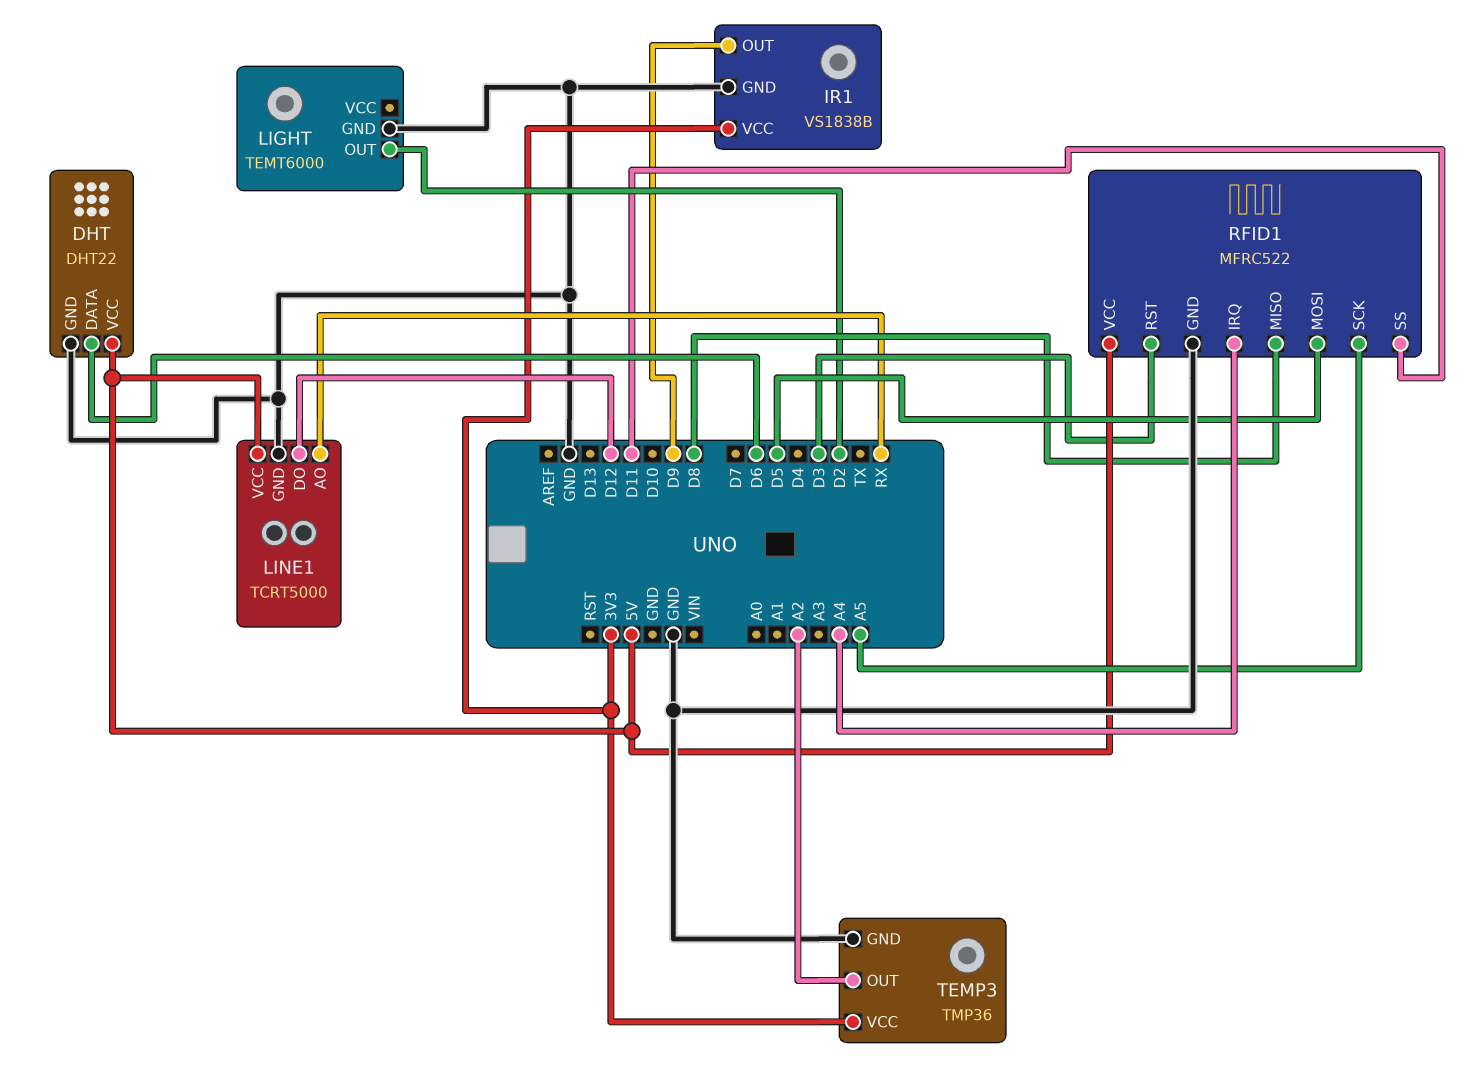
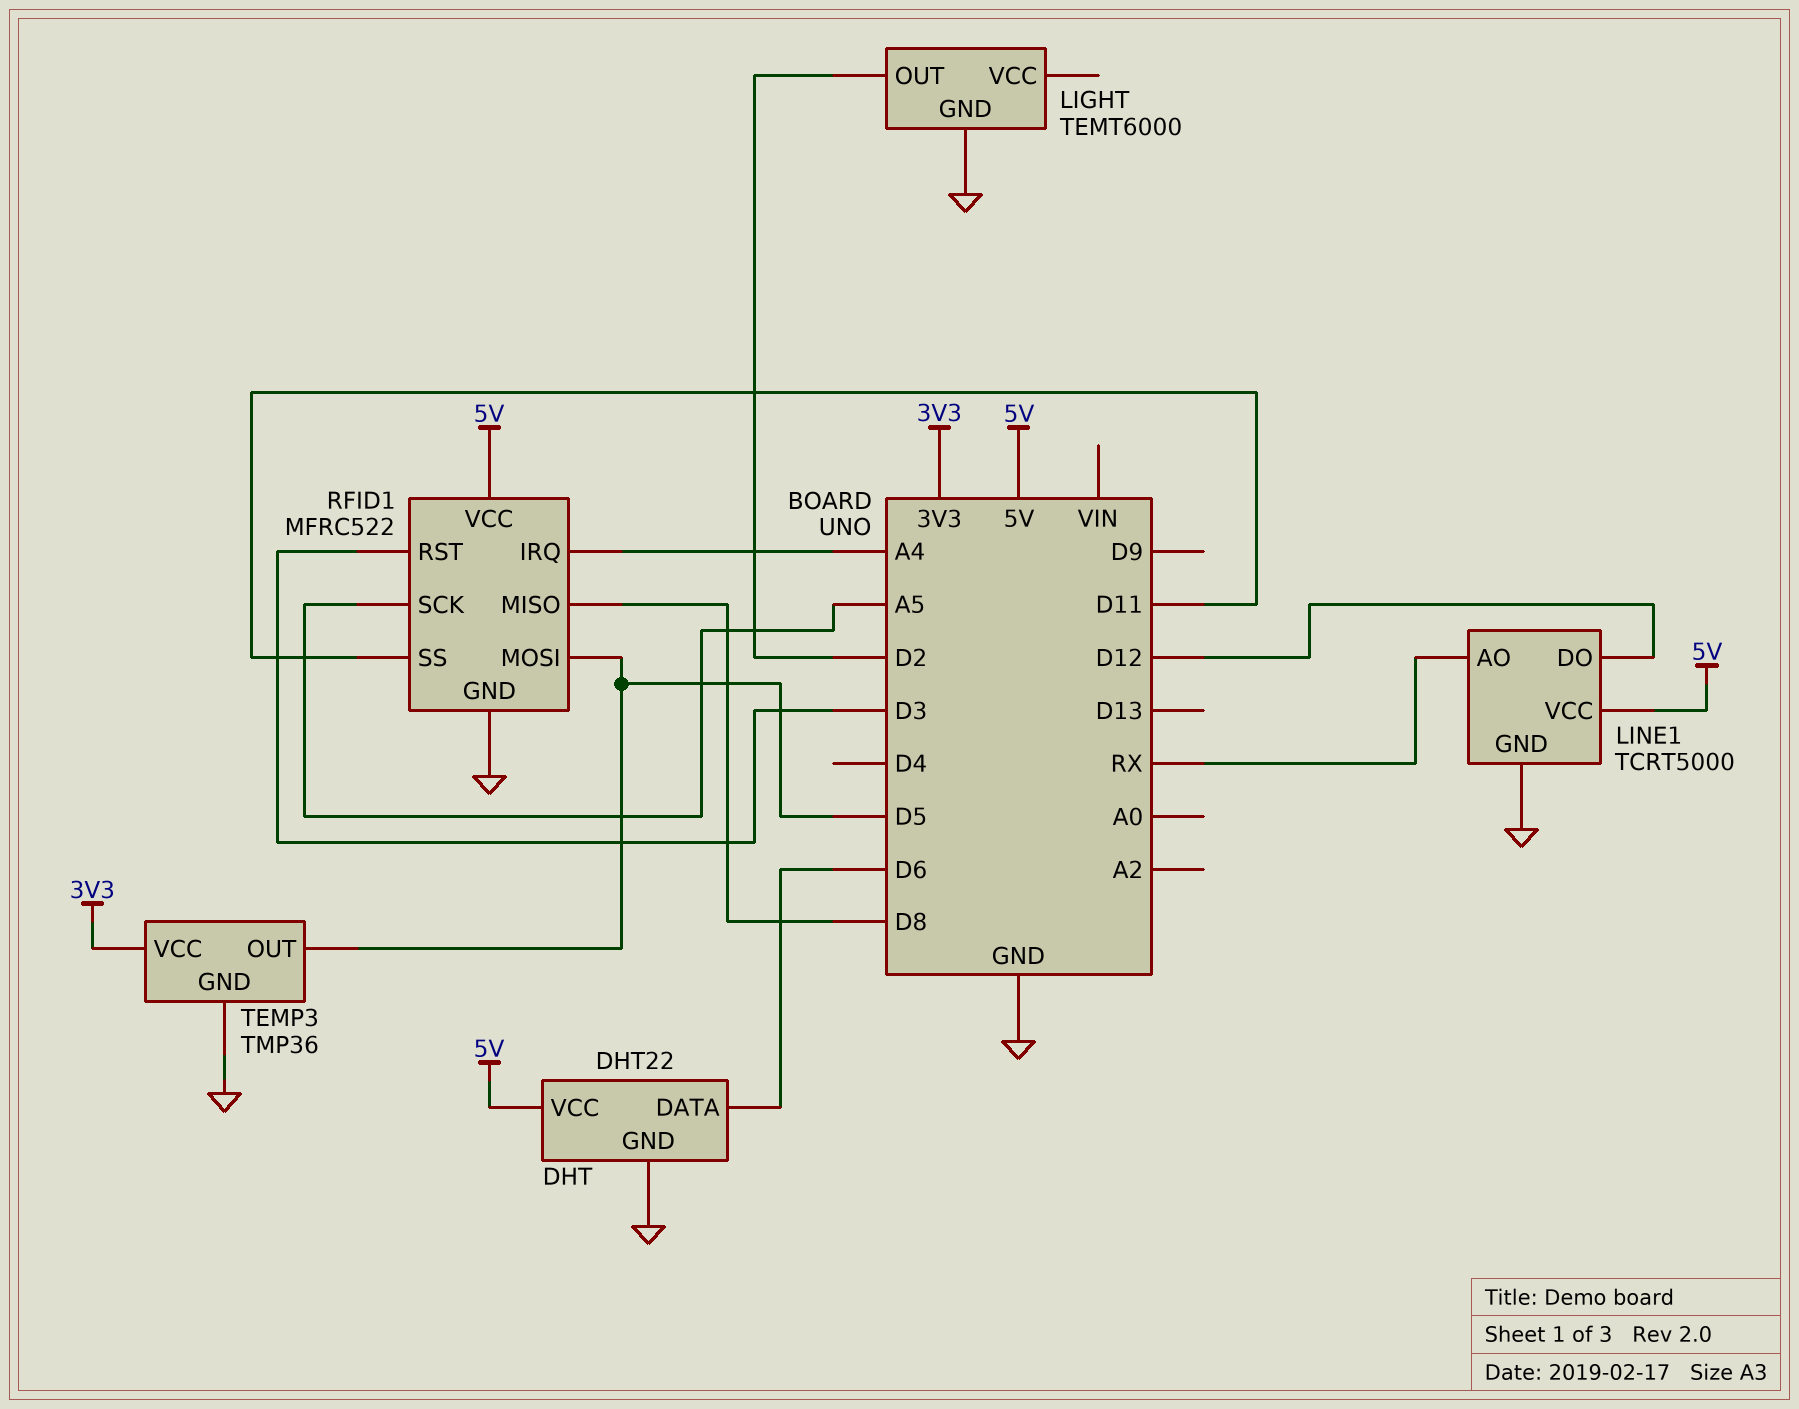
IR1: VS1838B -> none
IR1 pin GND: GND -> none
IR1 pin OUT: D9 -> none
IR1 pin VCC: 3V3 -> none
TEMP3 pin OUT: A2 -> D5

